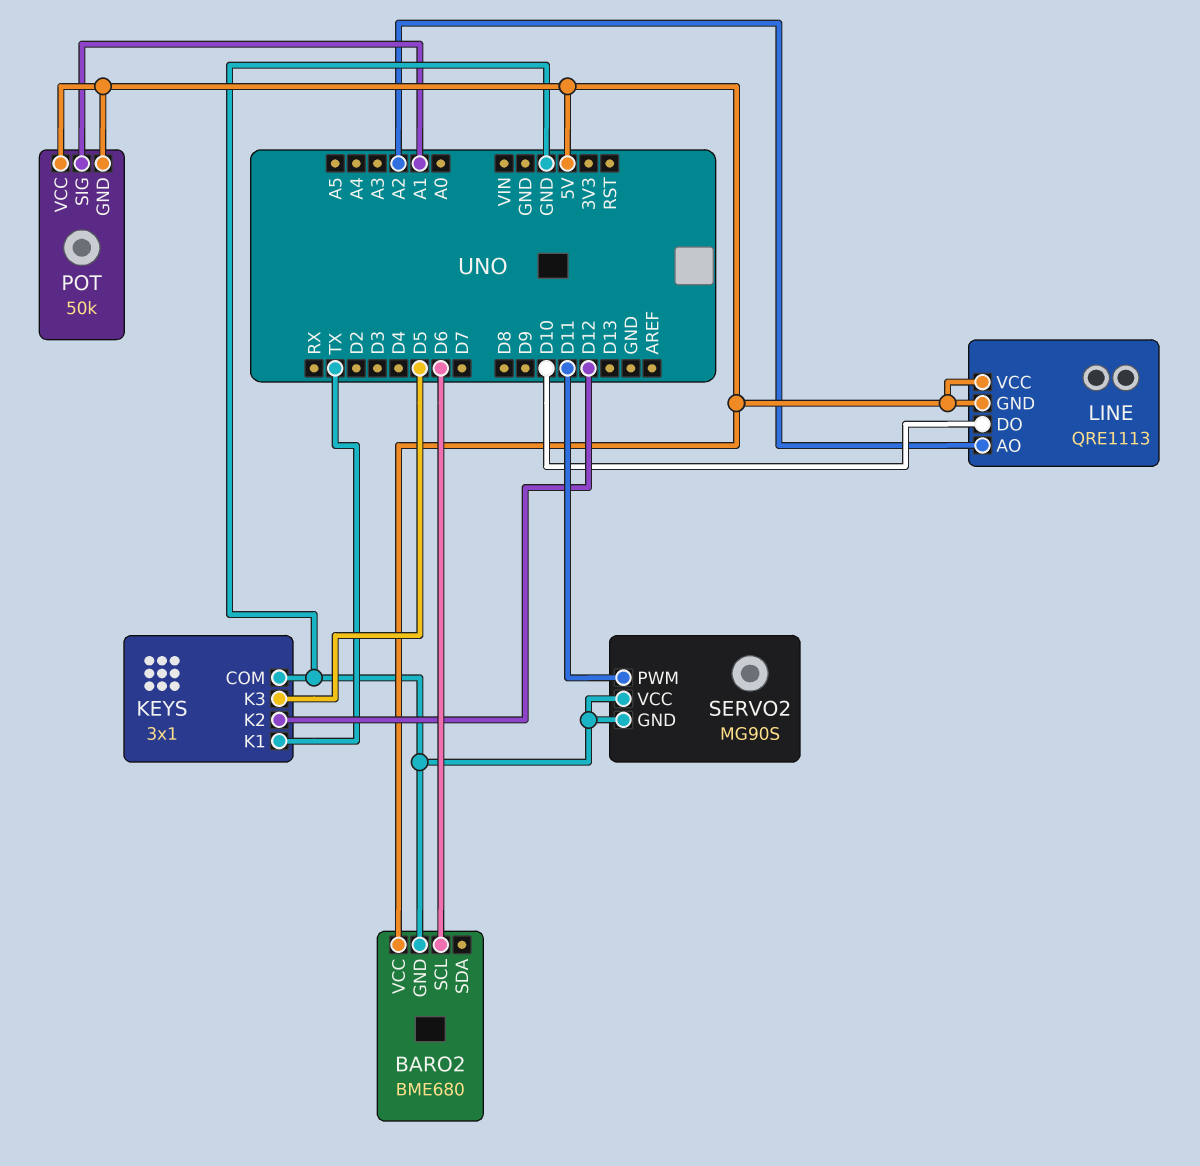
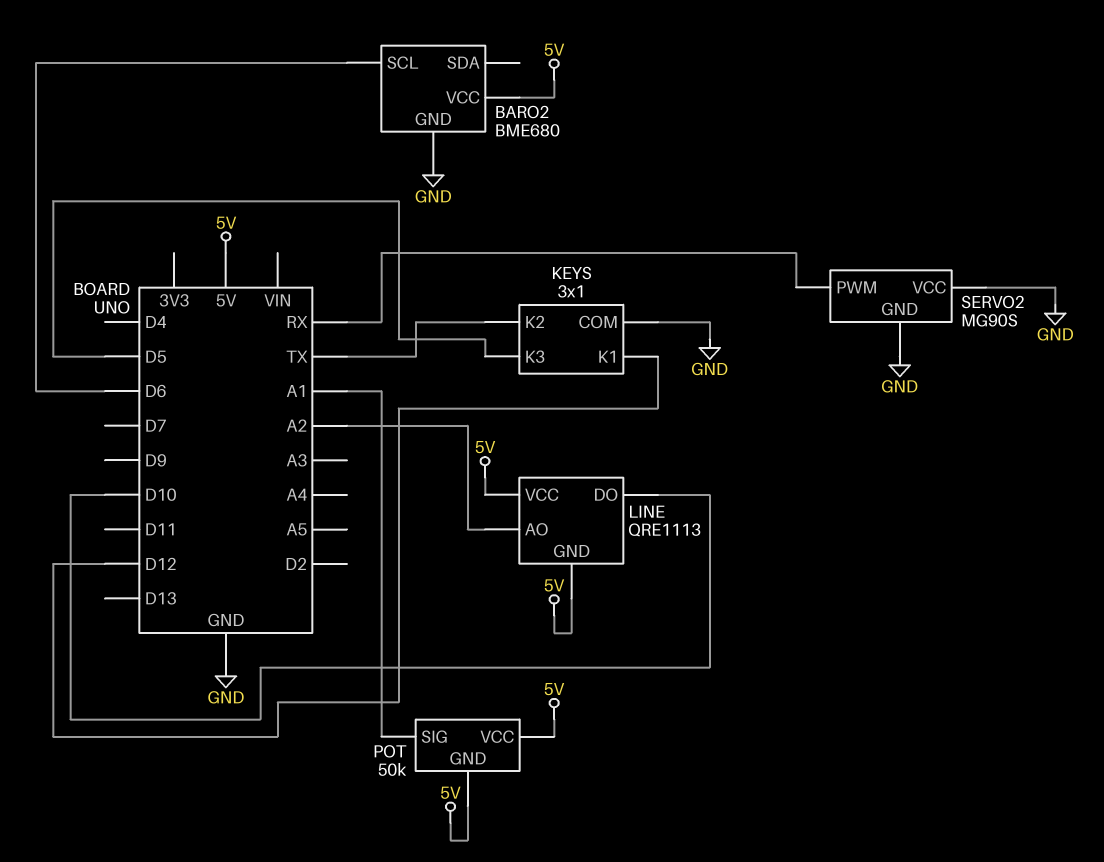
KEYS pin K1: TX -> D12
KEYS pin K2: D12 -> TX
SERVO2 pin PWM: D11 -> RX

